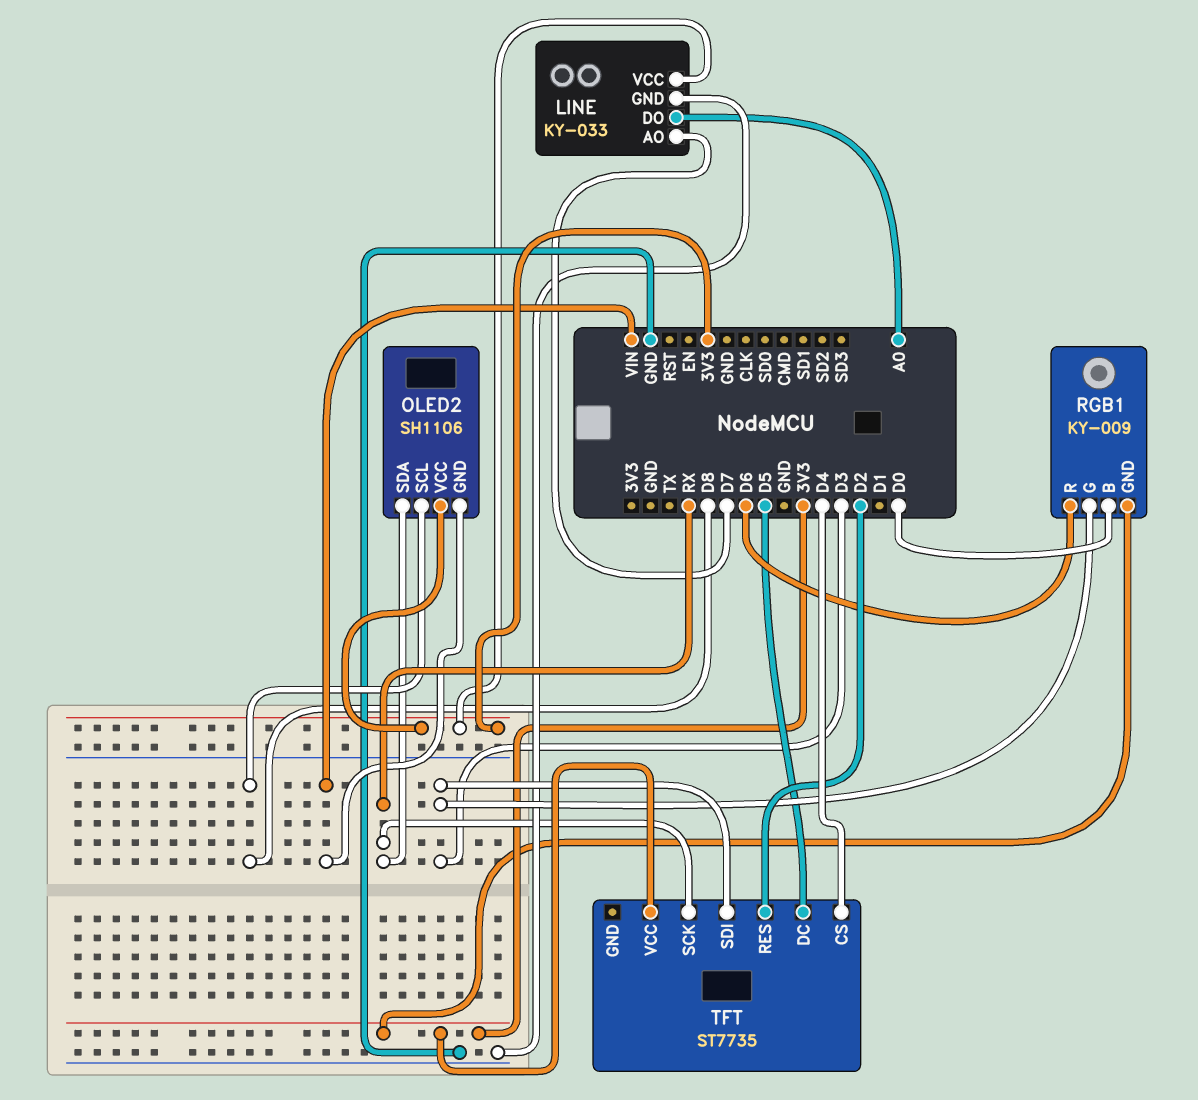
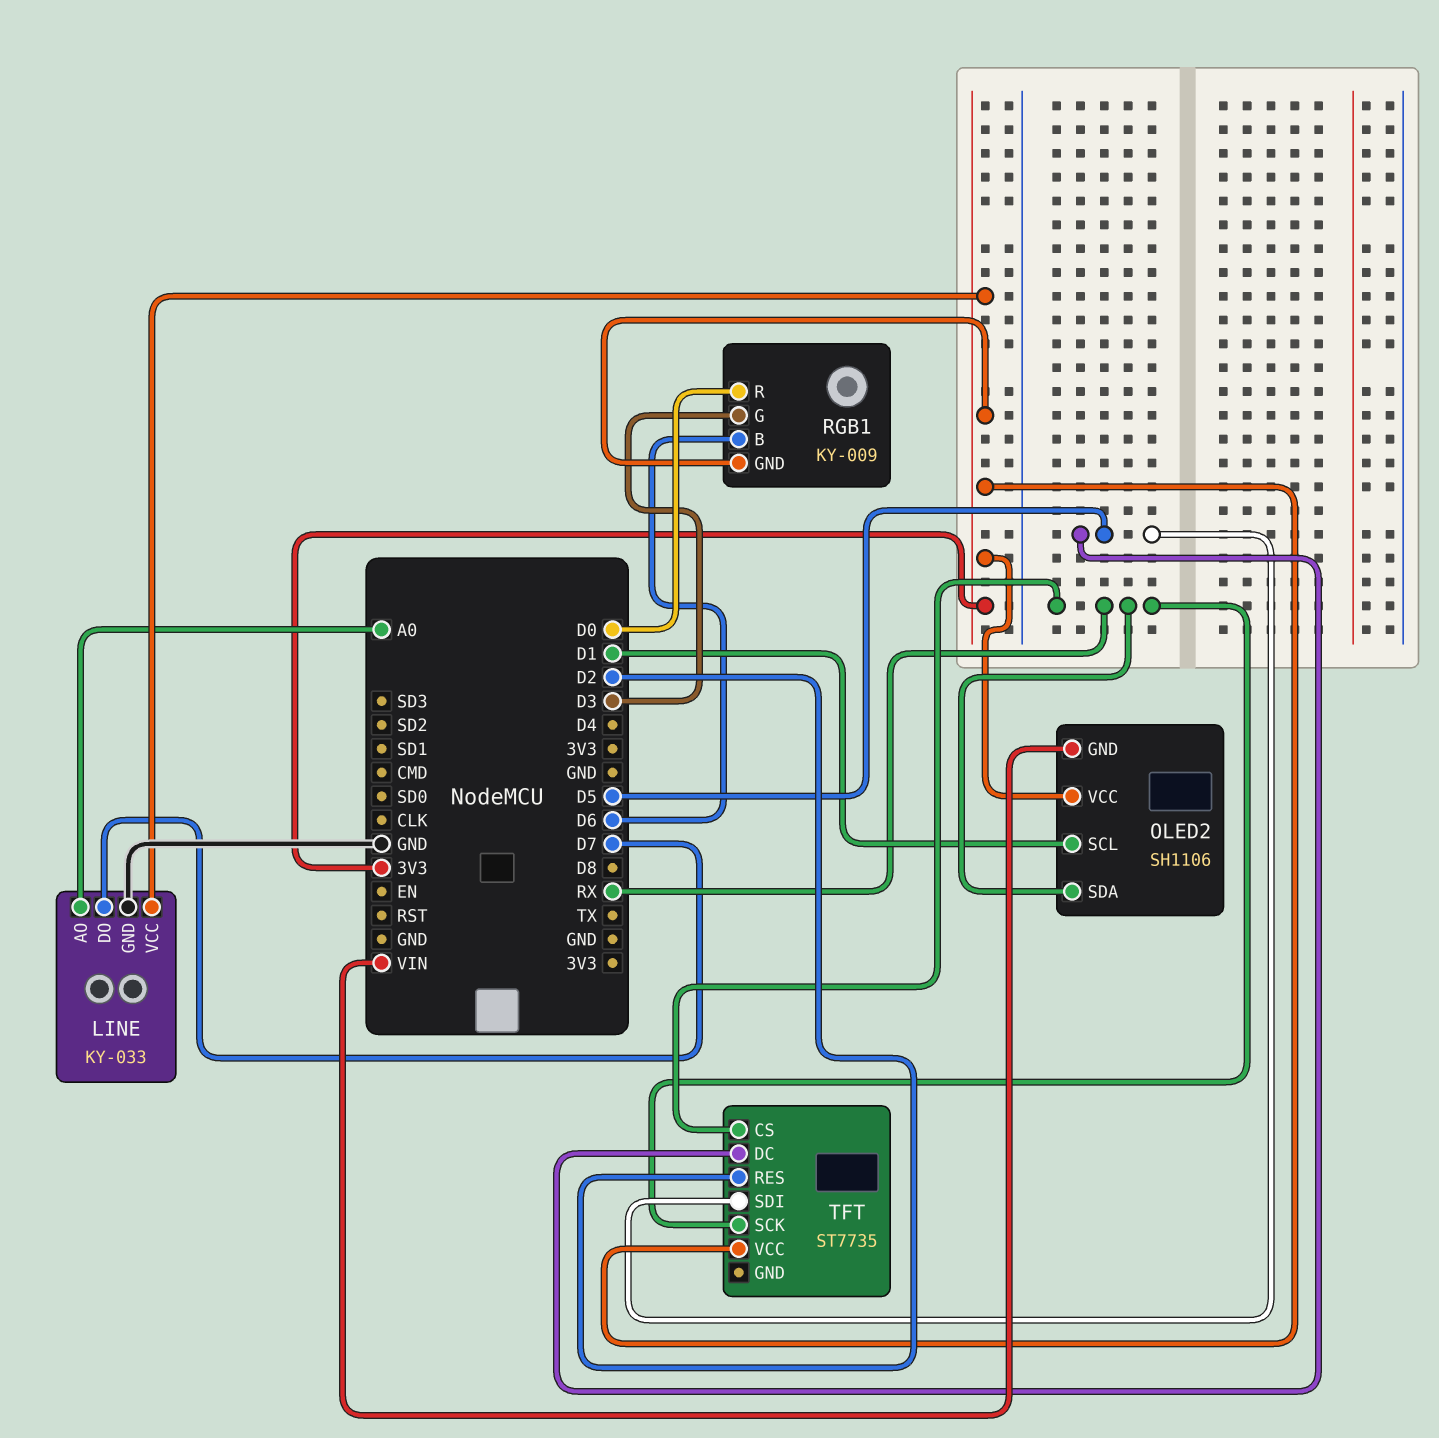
LINE pin AO: D7 -> A0
LINE pin DO: A0 -> D7
OLED2 pin SCL: D8 -> D1
RGB1 pin B: D0 -> D6
RGB1 pin R: D6 -> D0
TFT pin CS: D4 -> RX
TFT pin SDI: D3 -> D5

